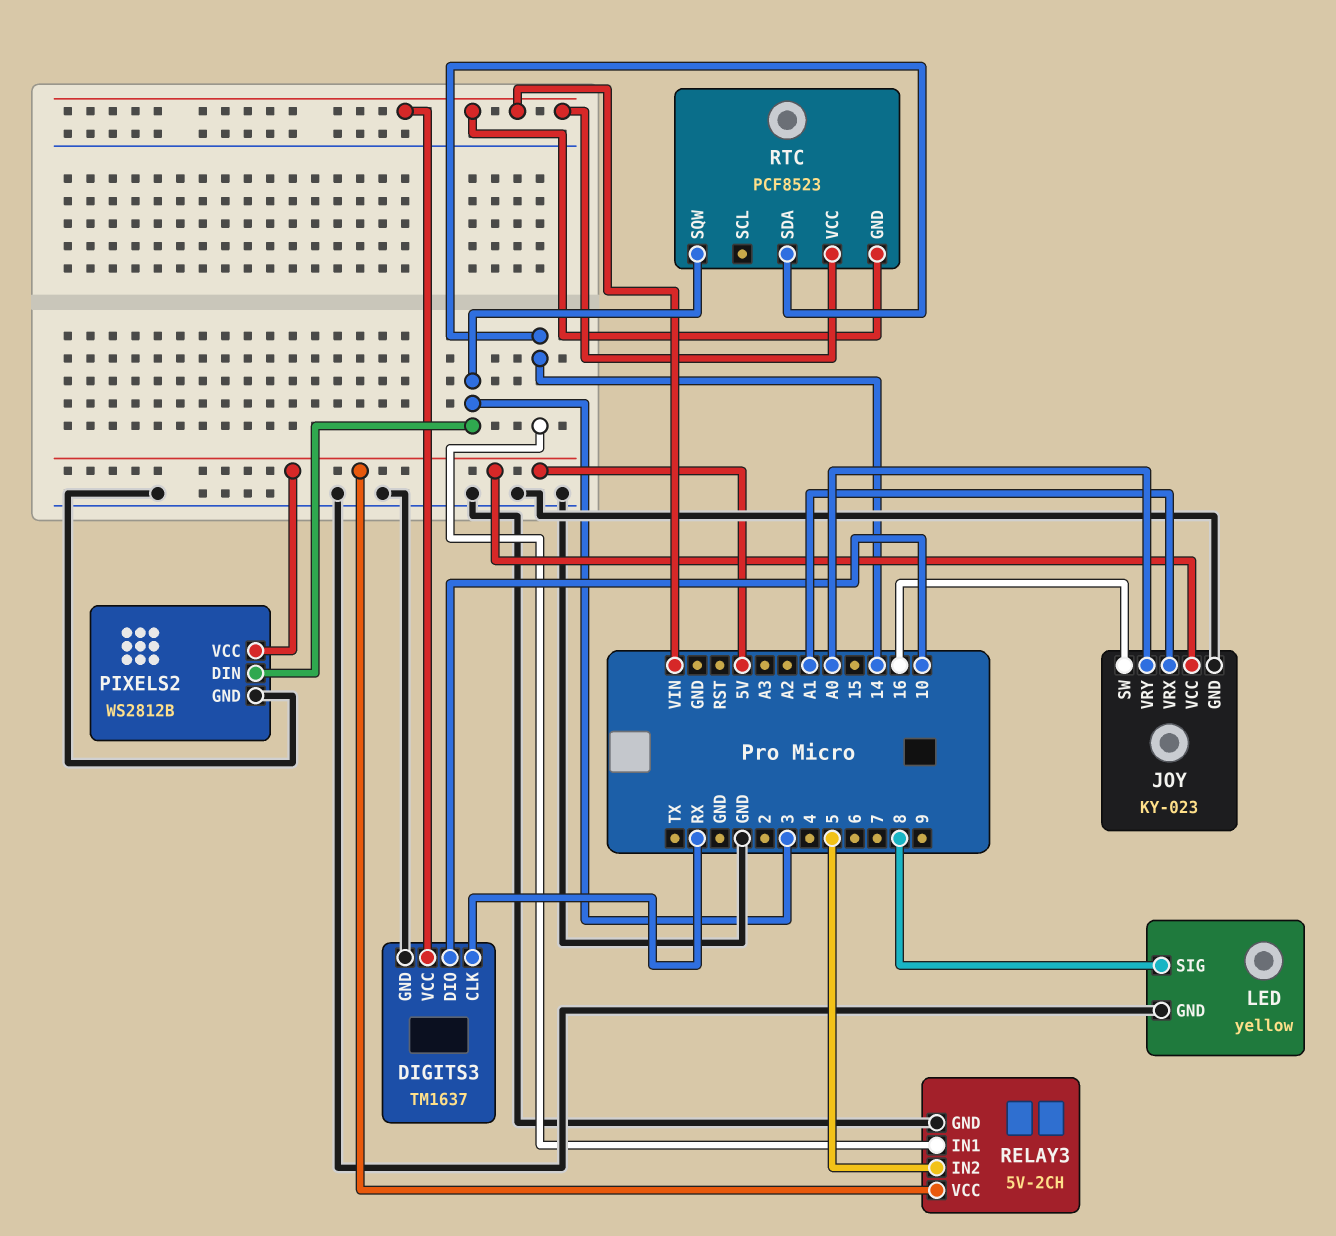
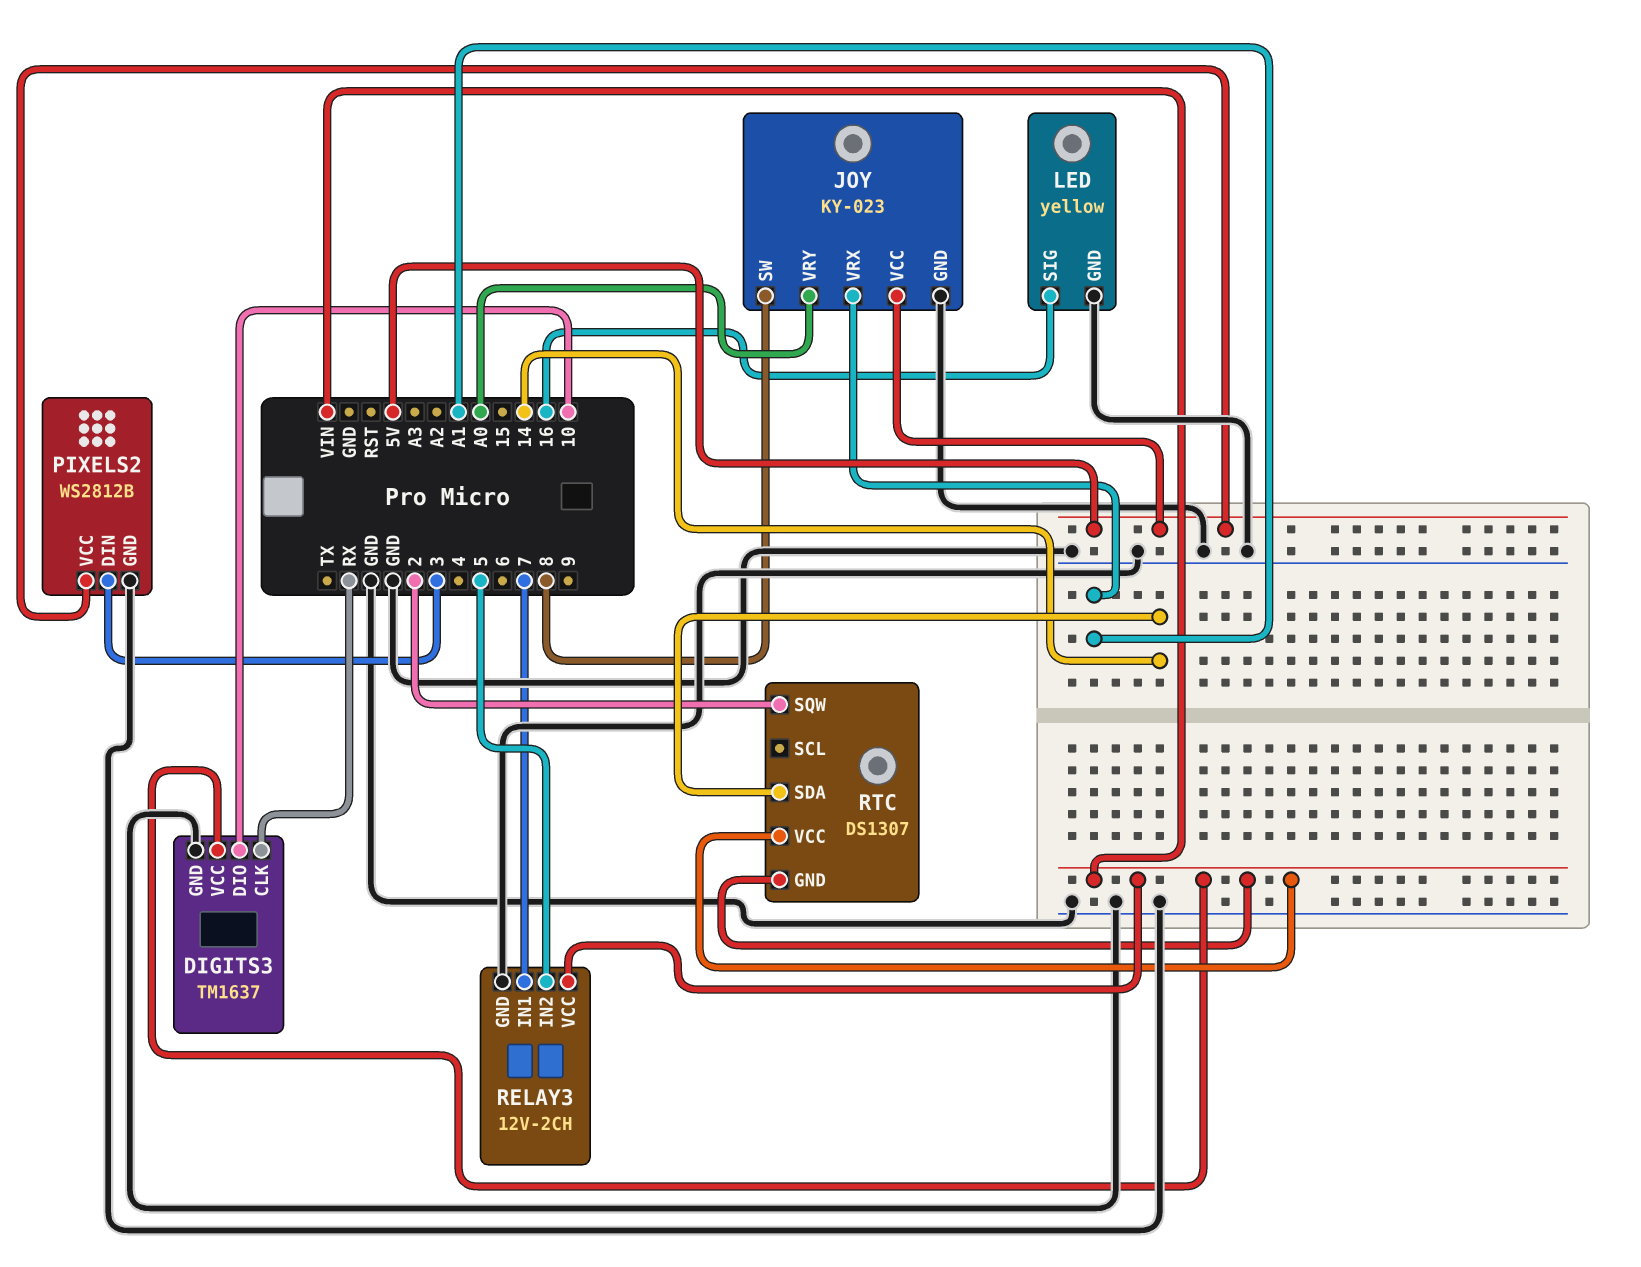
JOY pin SW: 16 -> 8
LED pin SIG: 8 -> 16
RELAY3: 5V-2CH -> 12V-2CH
RELAY3 pin IN1: 14 -> 7
RELAY3 pin VCC: 5V -> VIN
RTC: PCF8523 -> DS1307
RTC pin SQW: 3 -> 2

